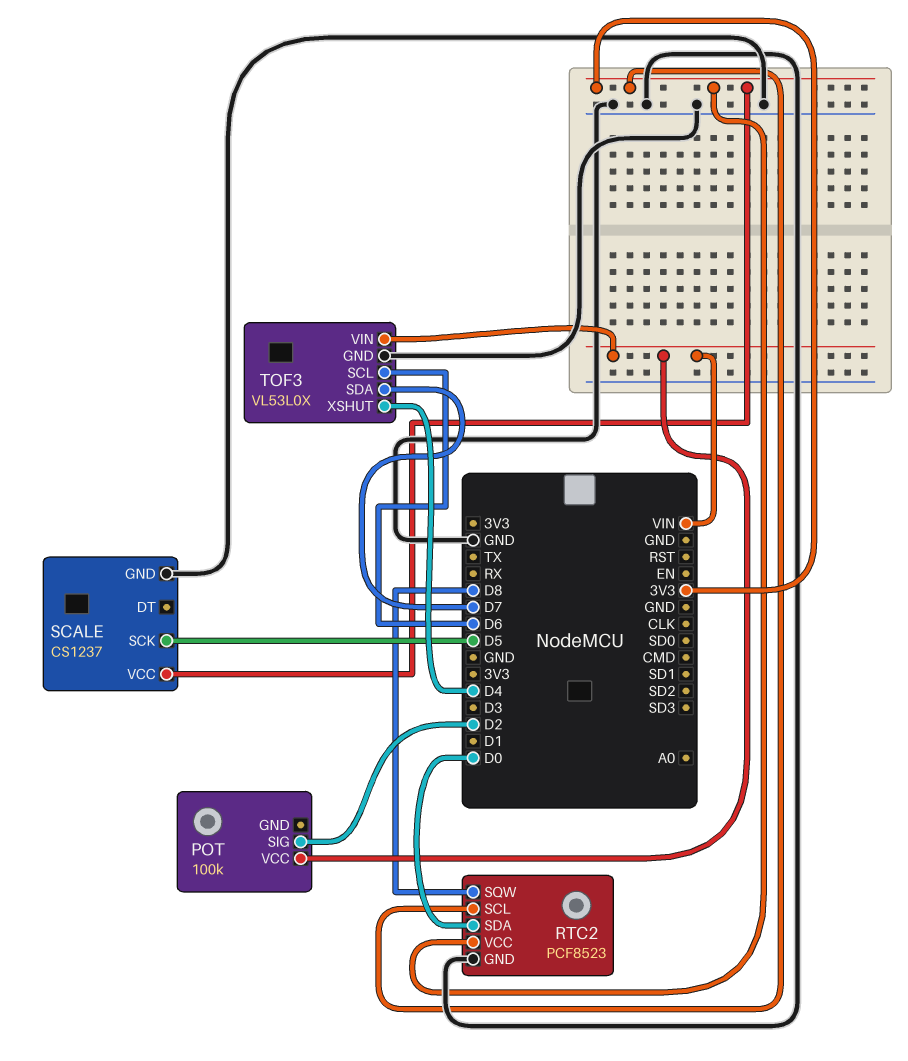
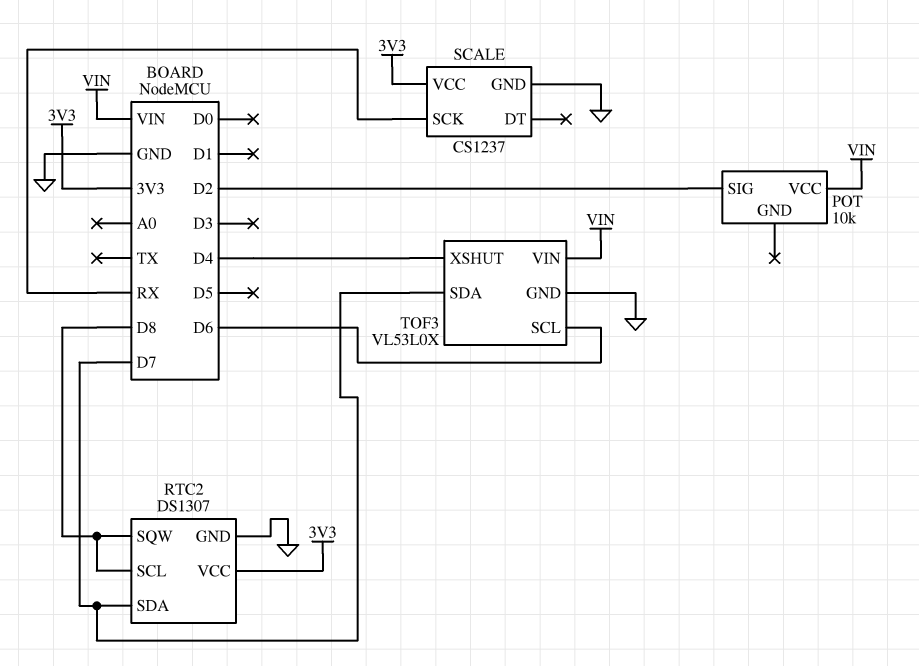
POT: 100k -> 10k
RTC2: PCF8523 -> DS1307
RTC2 pin SCL: 3V3 -> D8
RTC2 pin SDA: D0 -> D7
SCALE pin SCK: D5 -> RX

